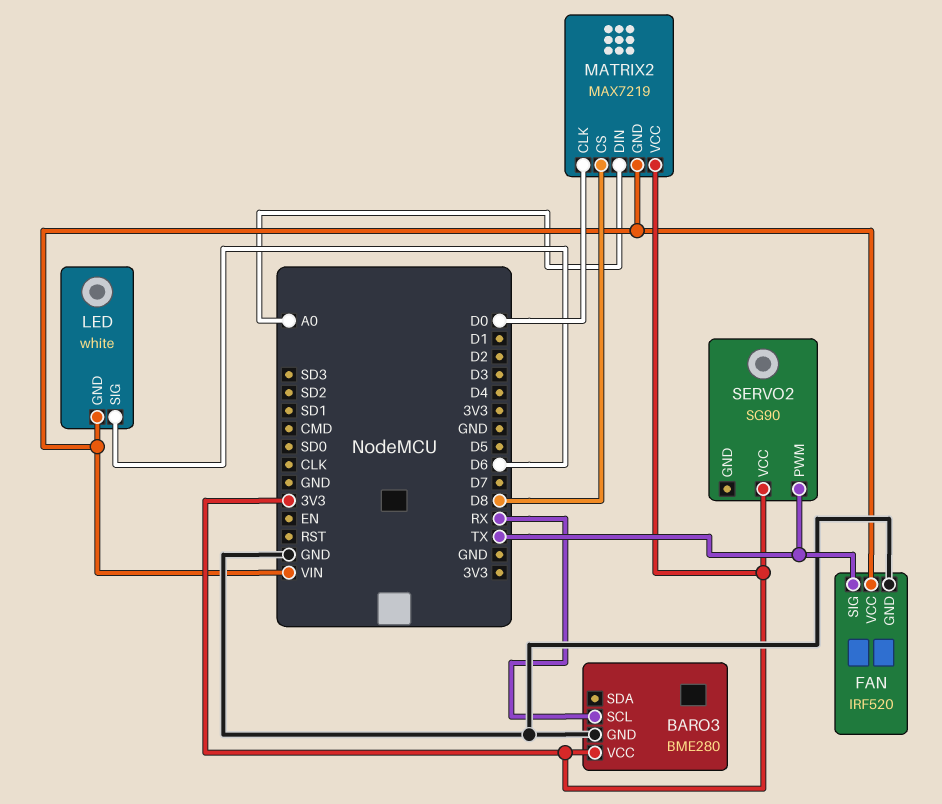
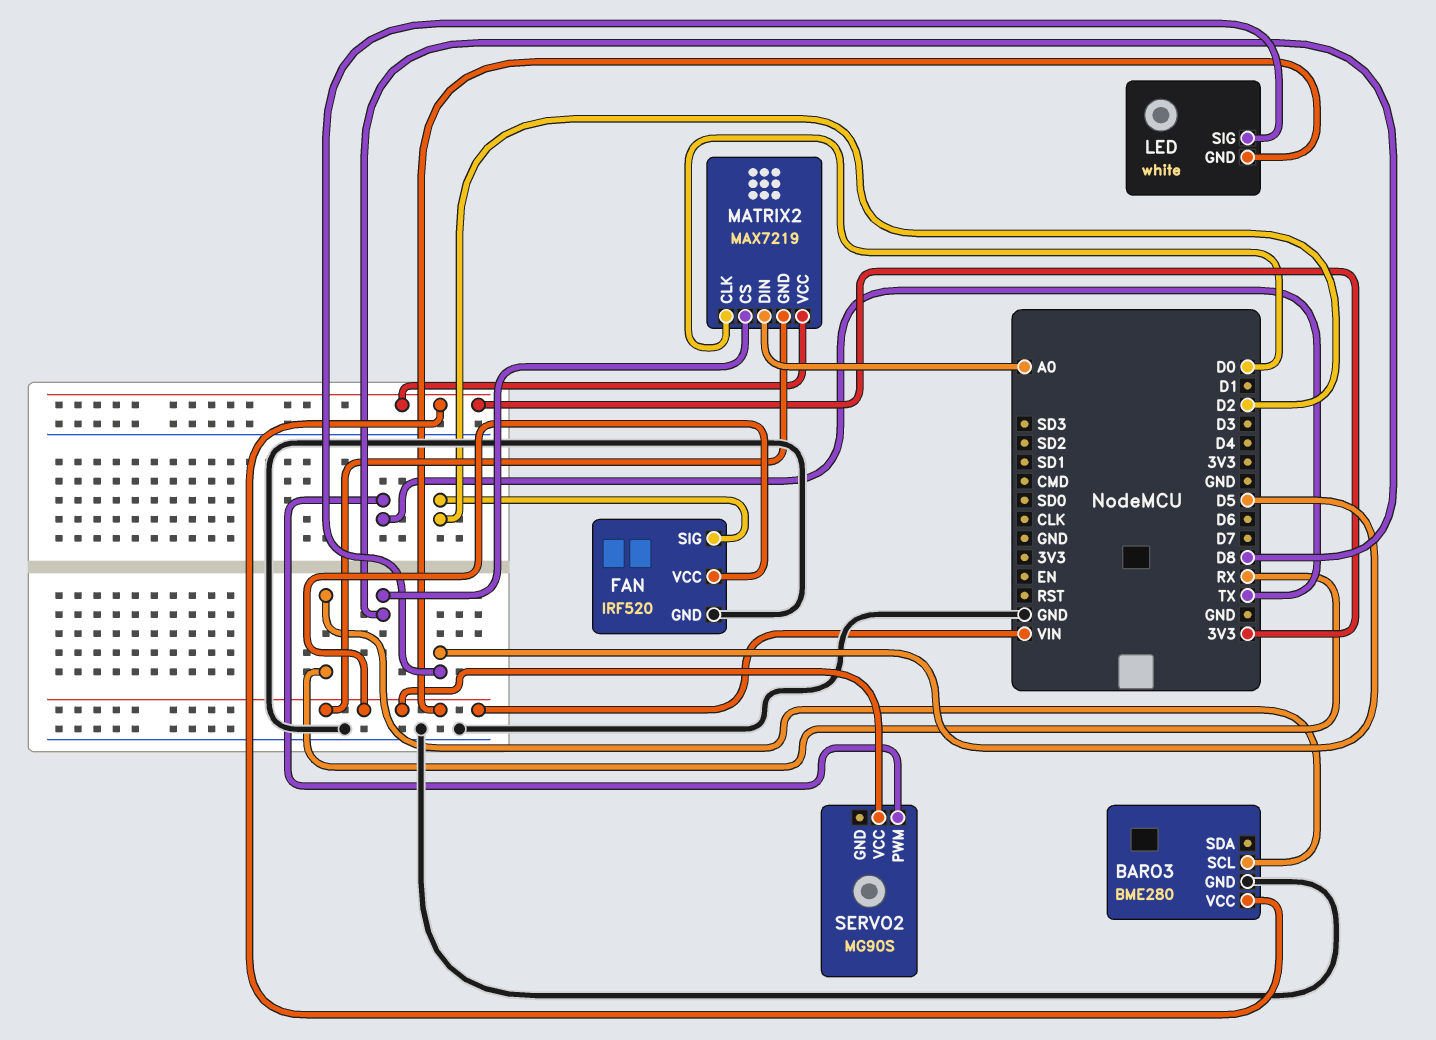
FAN pin SIG: TX -> D2
LED pin SIG: D6 -> D5
SERVO2: SG90 -> MG90S
SERVO2 pin VCC: 3V3 -> VIN

